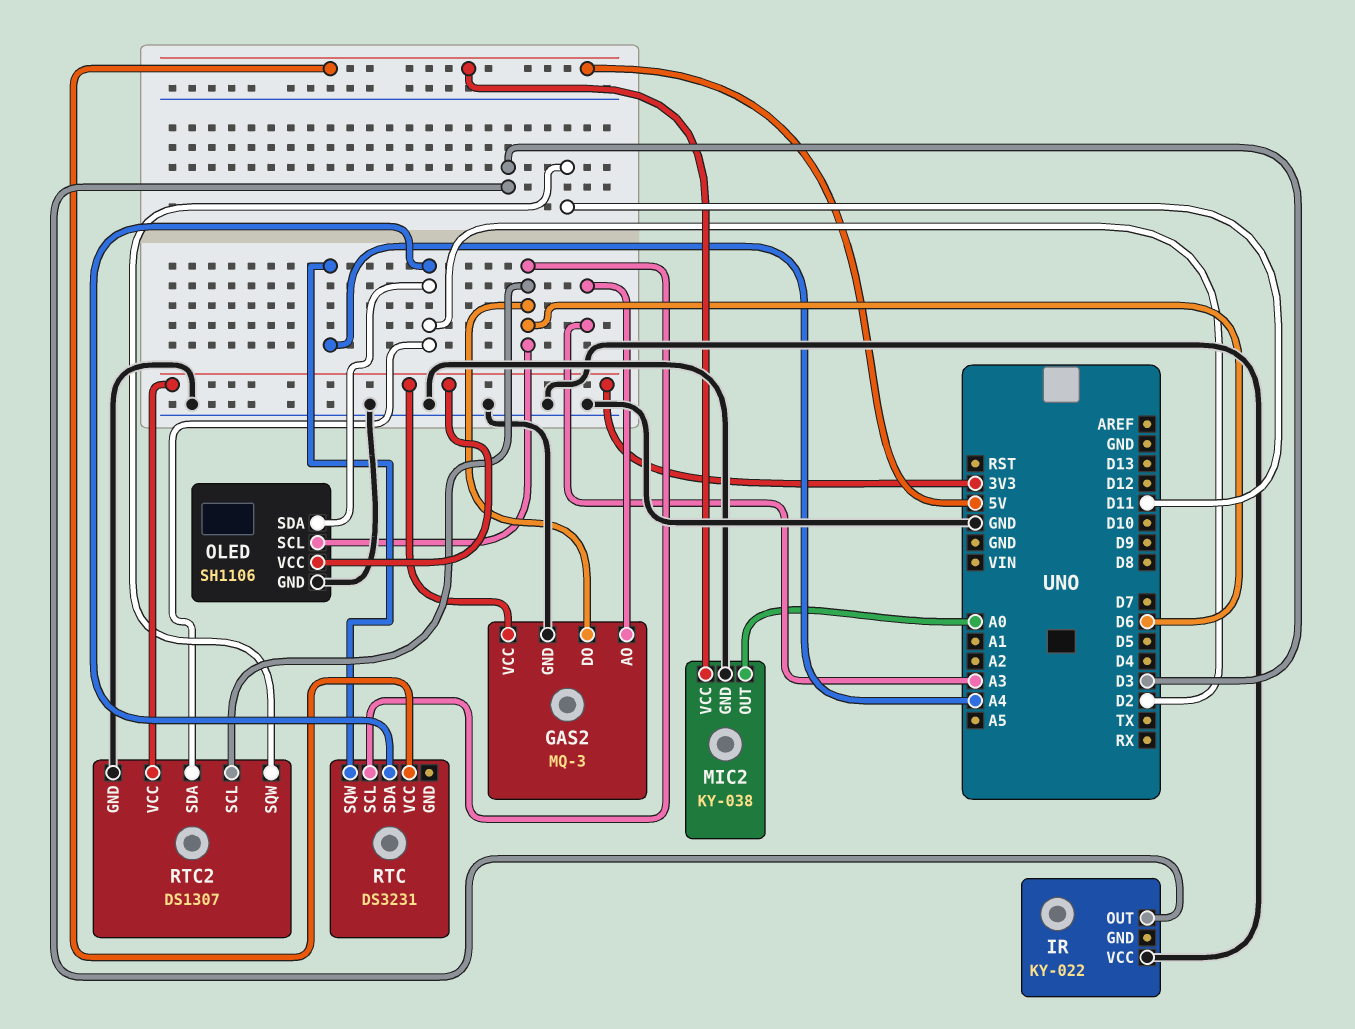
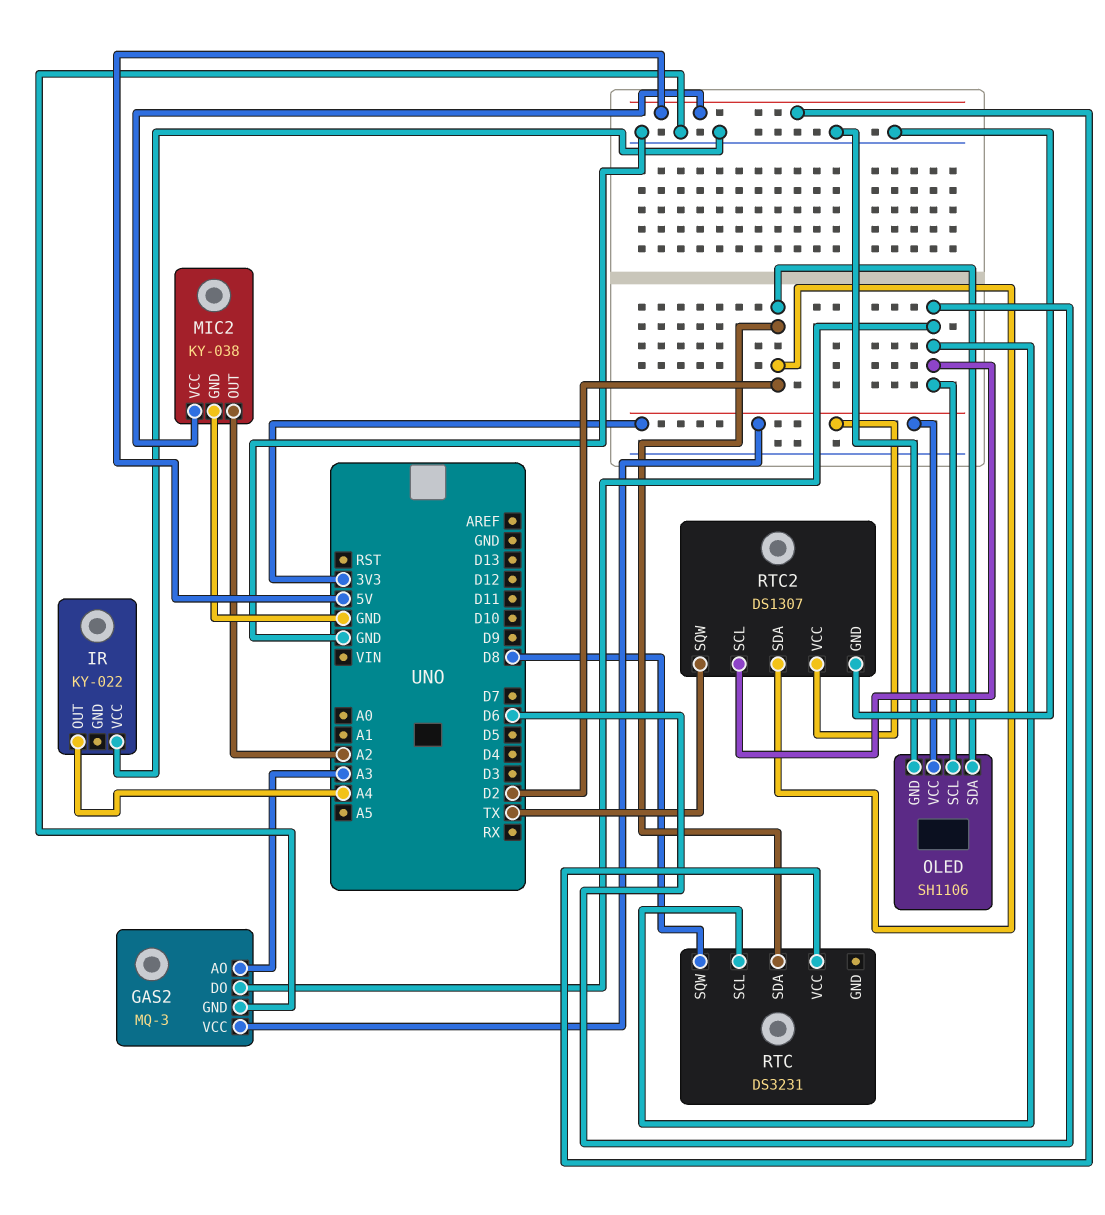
IR pin OUT: D3 -> A4
MIC2 pin OUT: A0 -> A2
RTC pin SQW: A4 -> D8
RTC2 pin SQW: D11 -> TX

